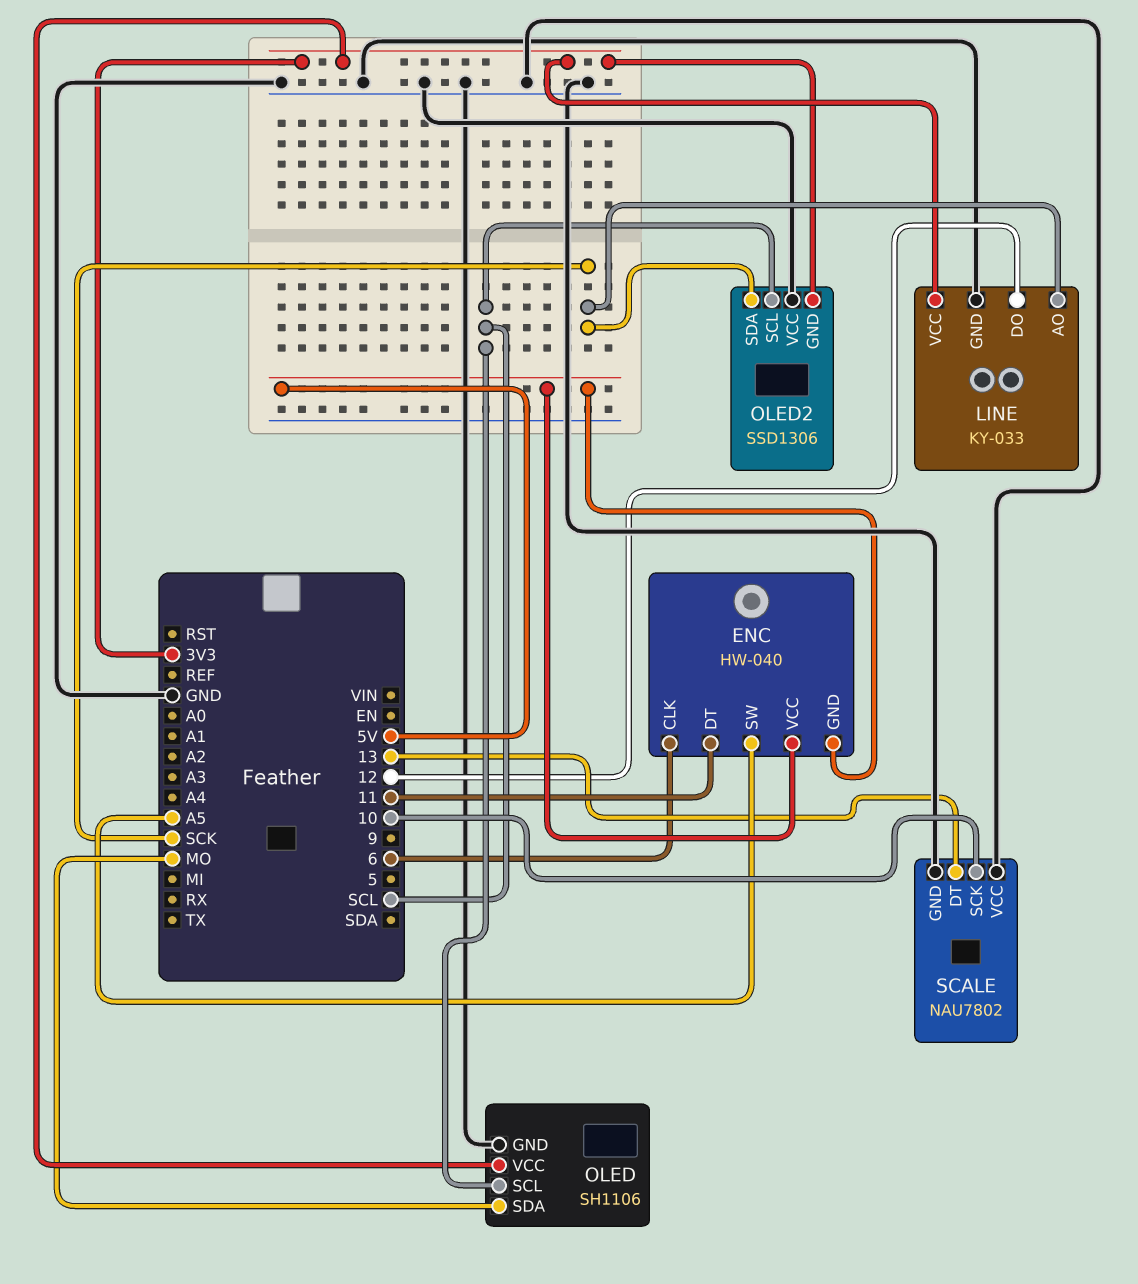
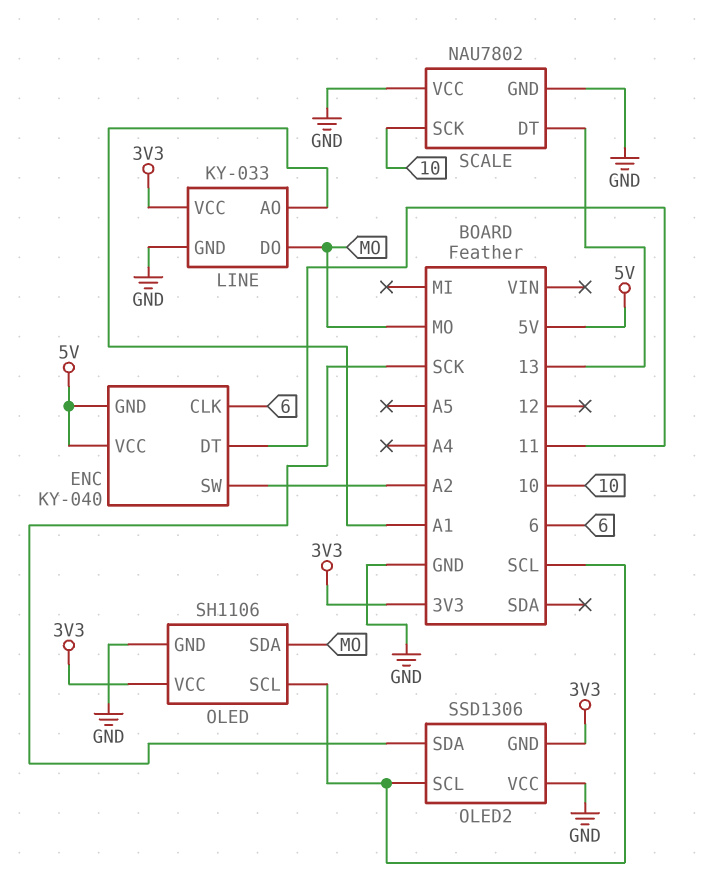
ENC: HW-040 -> KY-040
ENC pin SW: A5 -> A2
LINE pin AO: SCK -> A1
LINE pin DO: 12 -> MO

